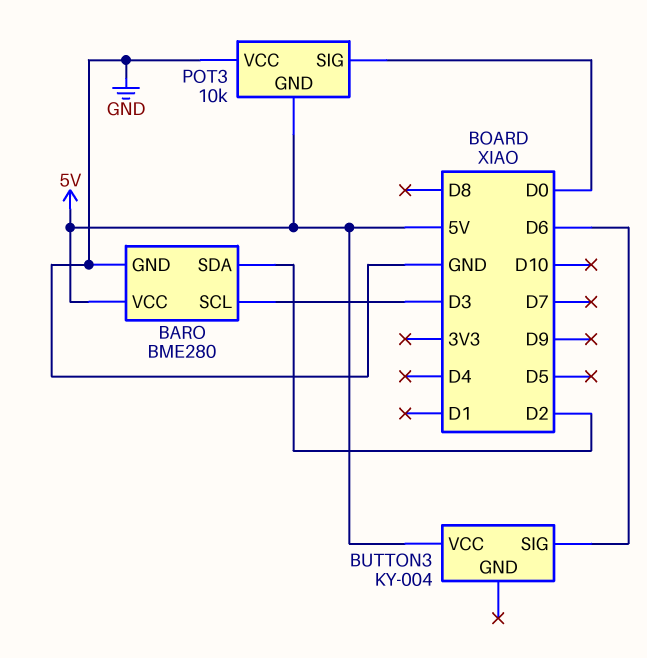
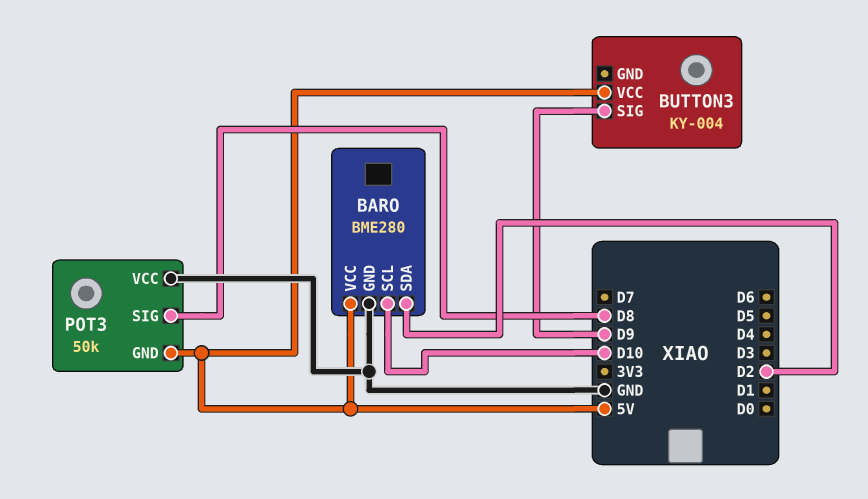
BARO pin SCL: D3 -> D10
BUTTON3 pin SIG: D6 -> D9
POT3: 10k -> 50k
POT3 pin SIG: D0 -> D8

